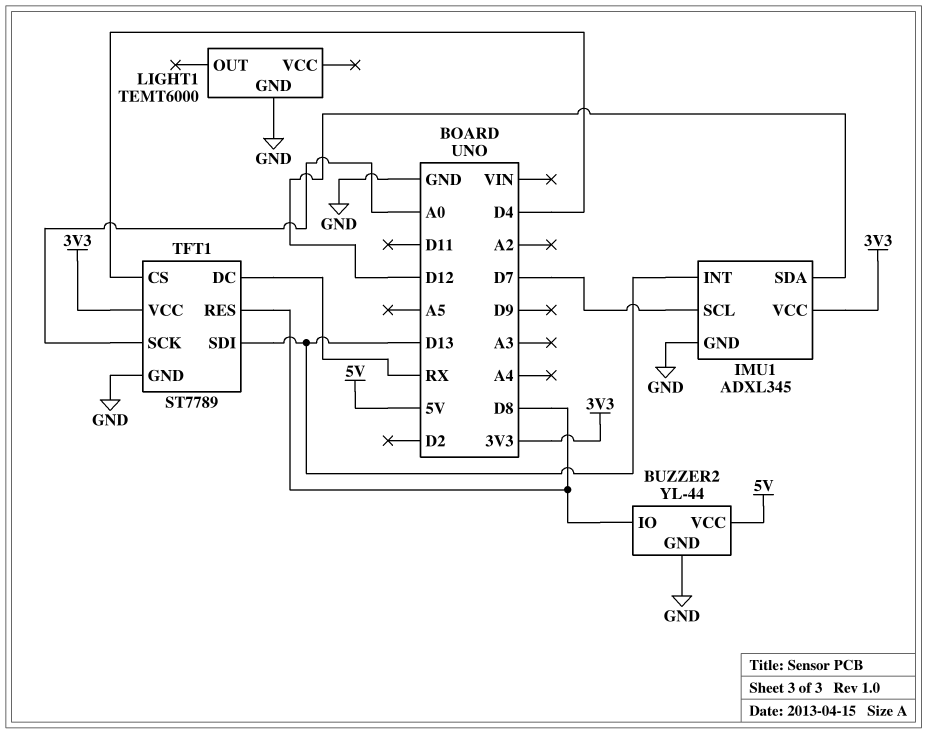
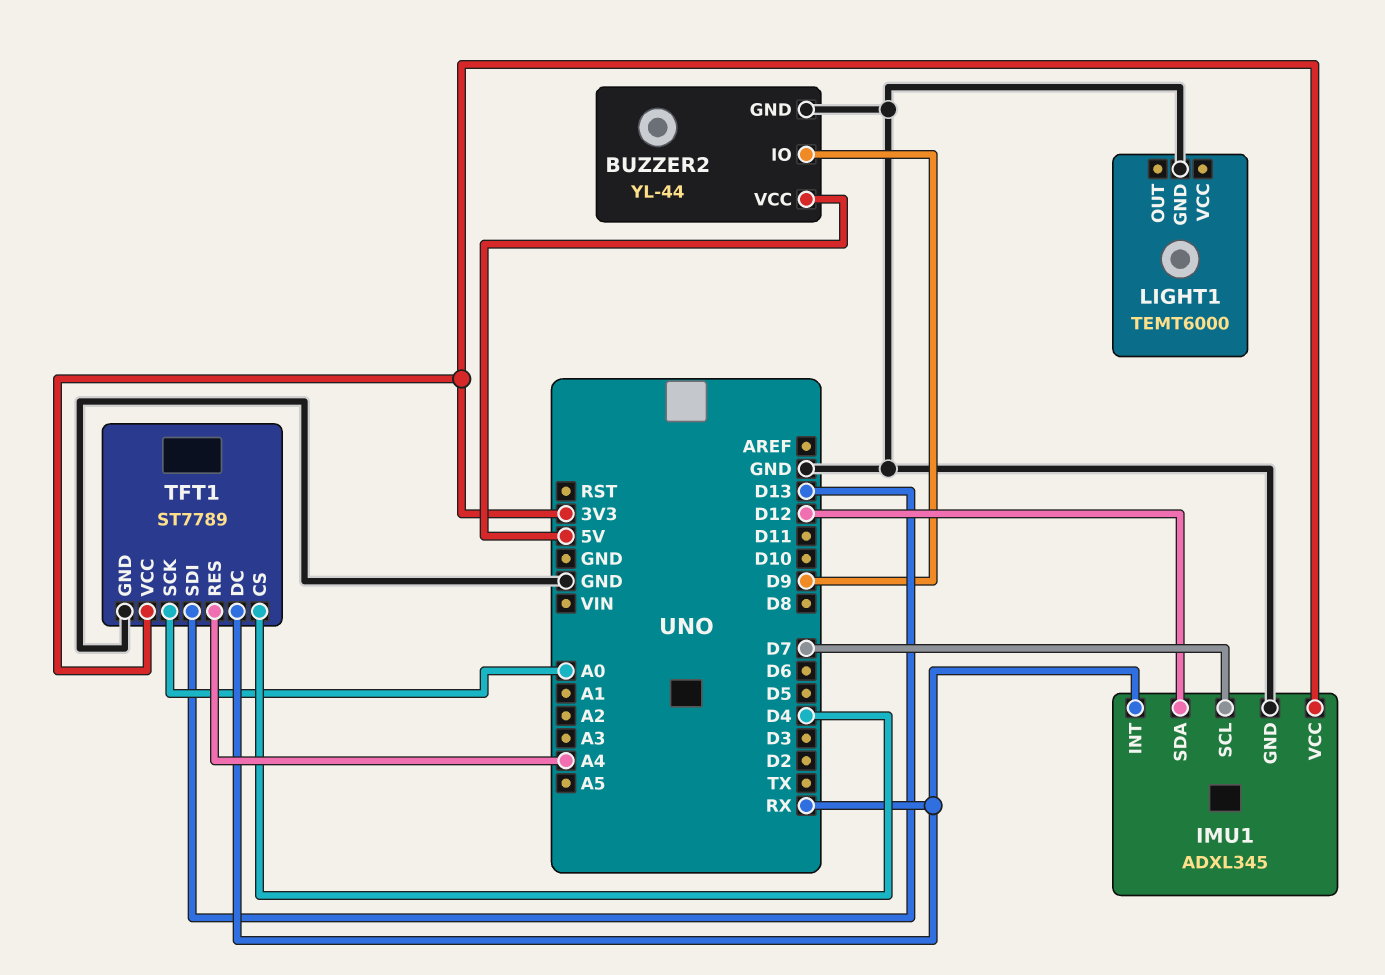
BUZZER2 pin IO: D8 -> D9
IMU1 pin INT: D13 -> RX
TFT1 pin RES: D8 -> A4

